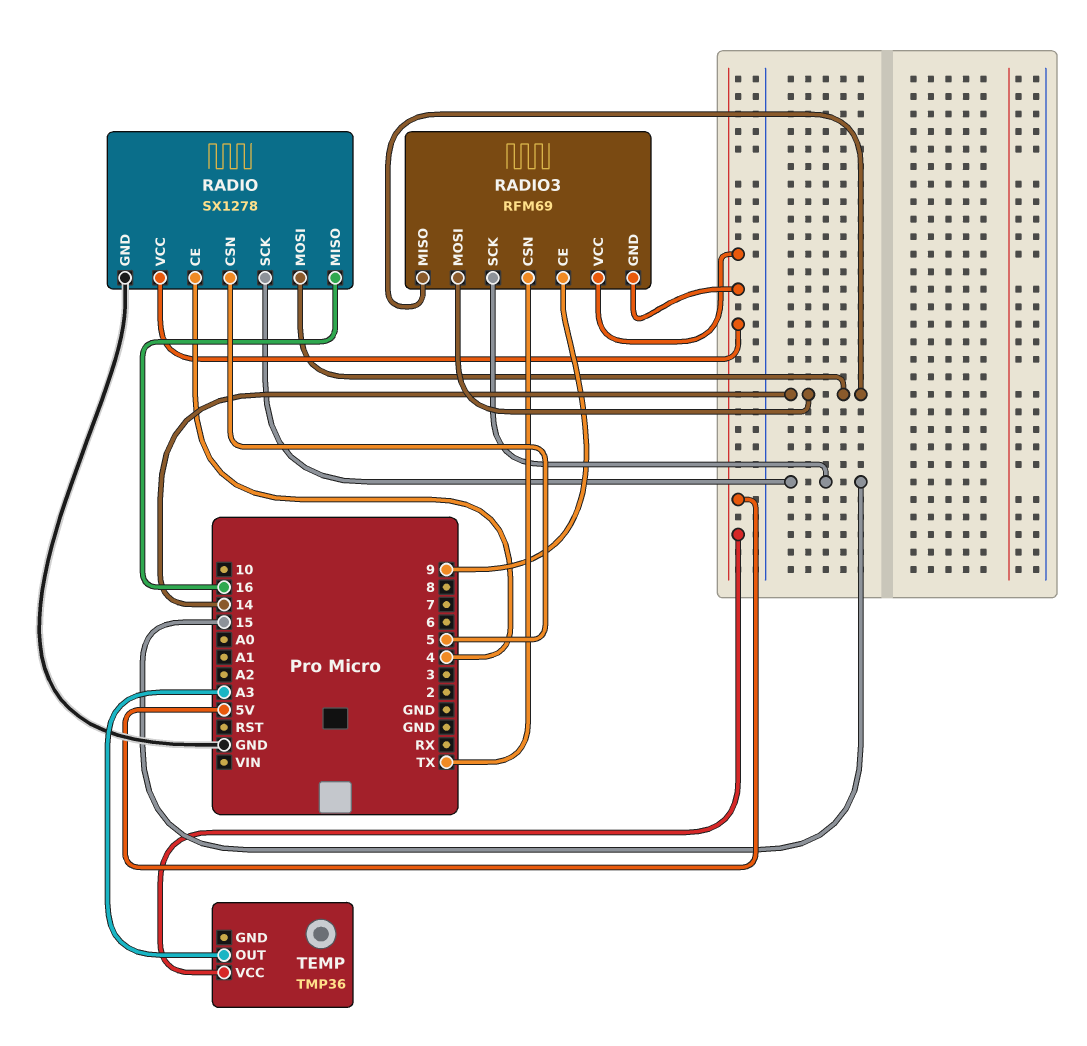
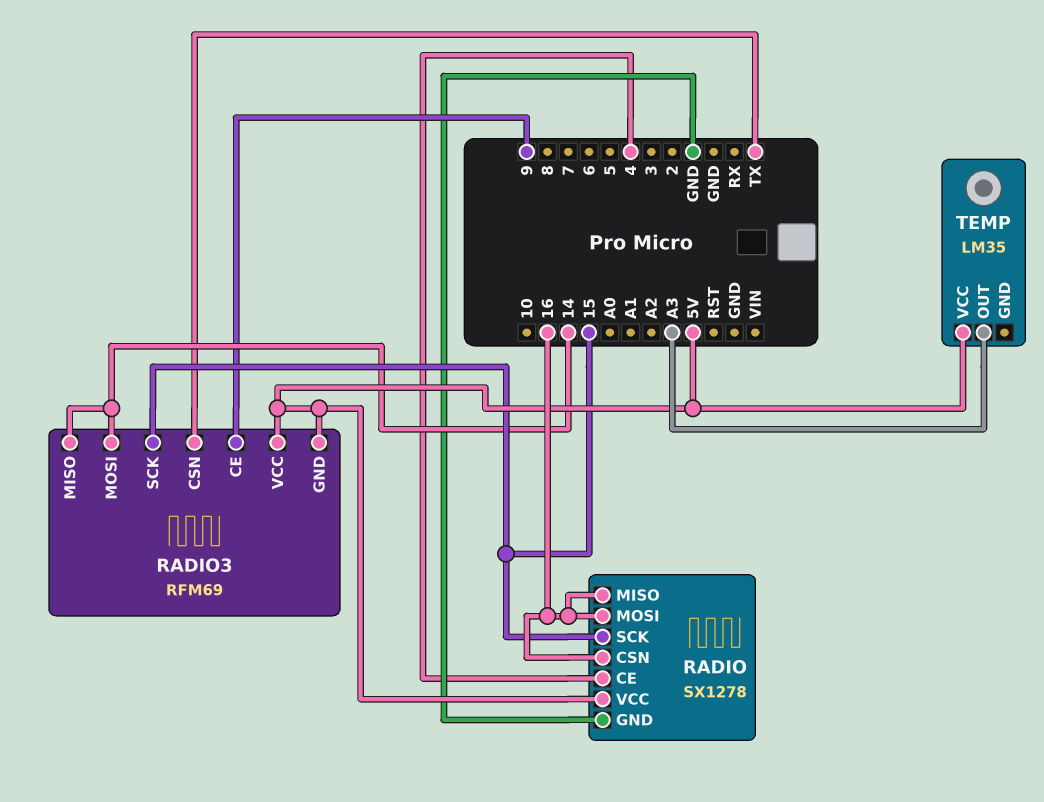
RADIO pin CSN: 5 -> 16
RADIO pin MOSI: 14 -> 16
TEMP: TMP36 -> LM35

